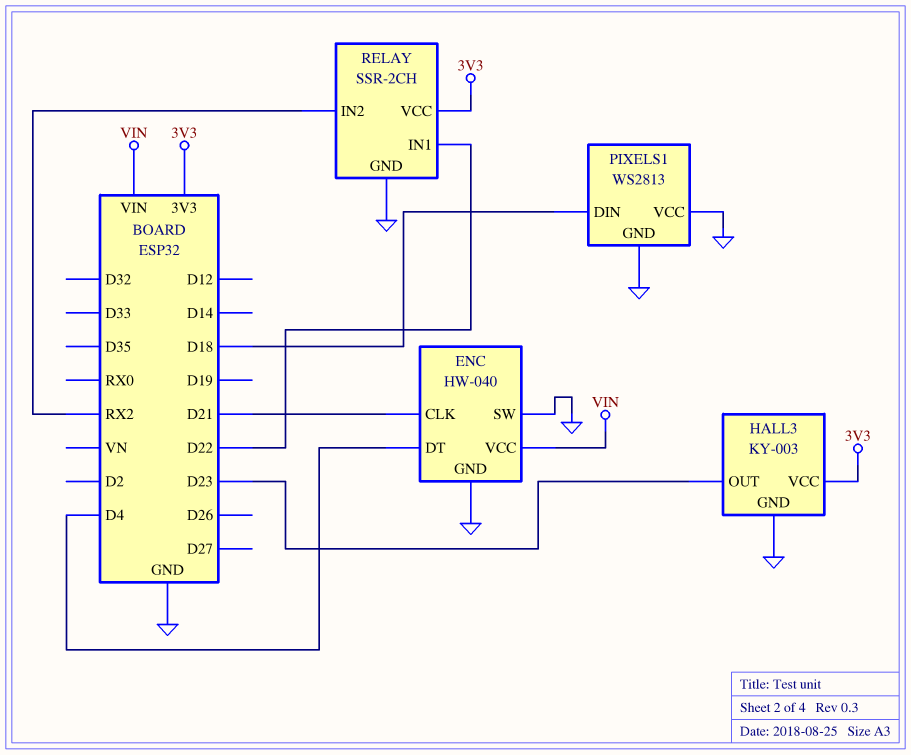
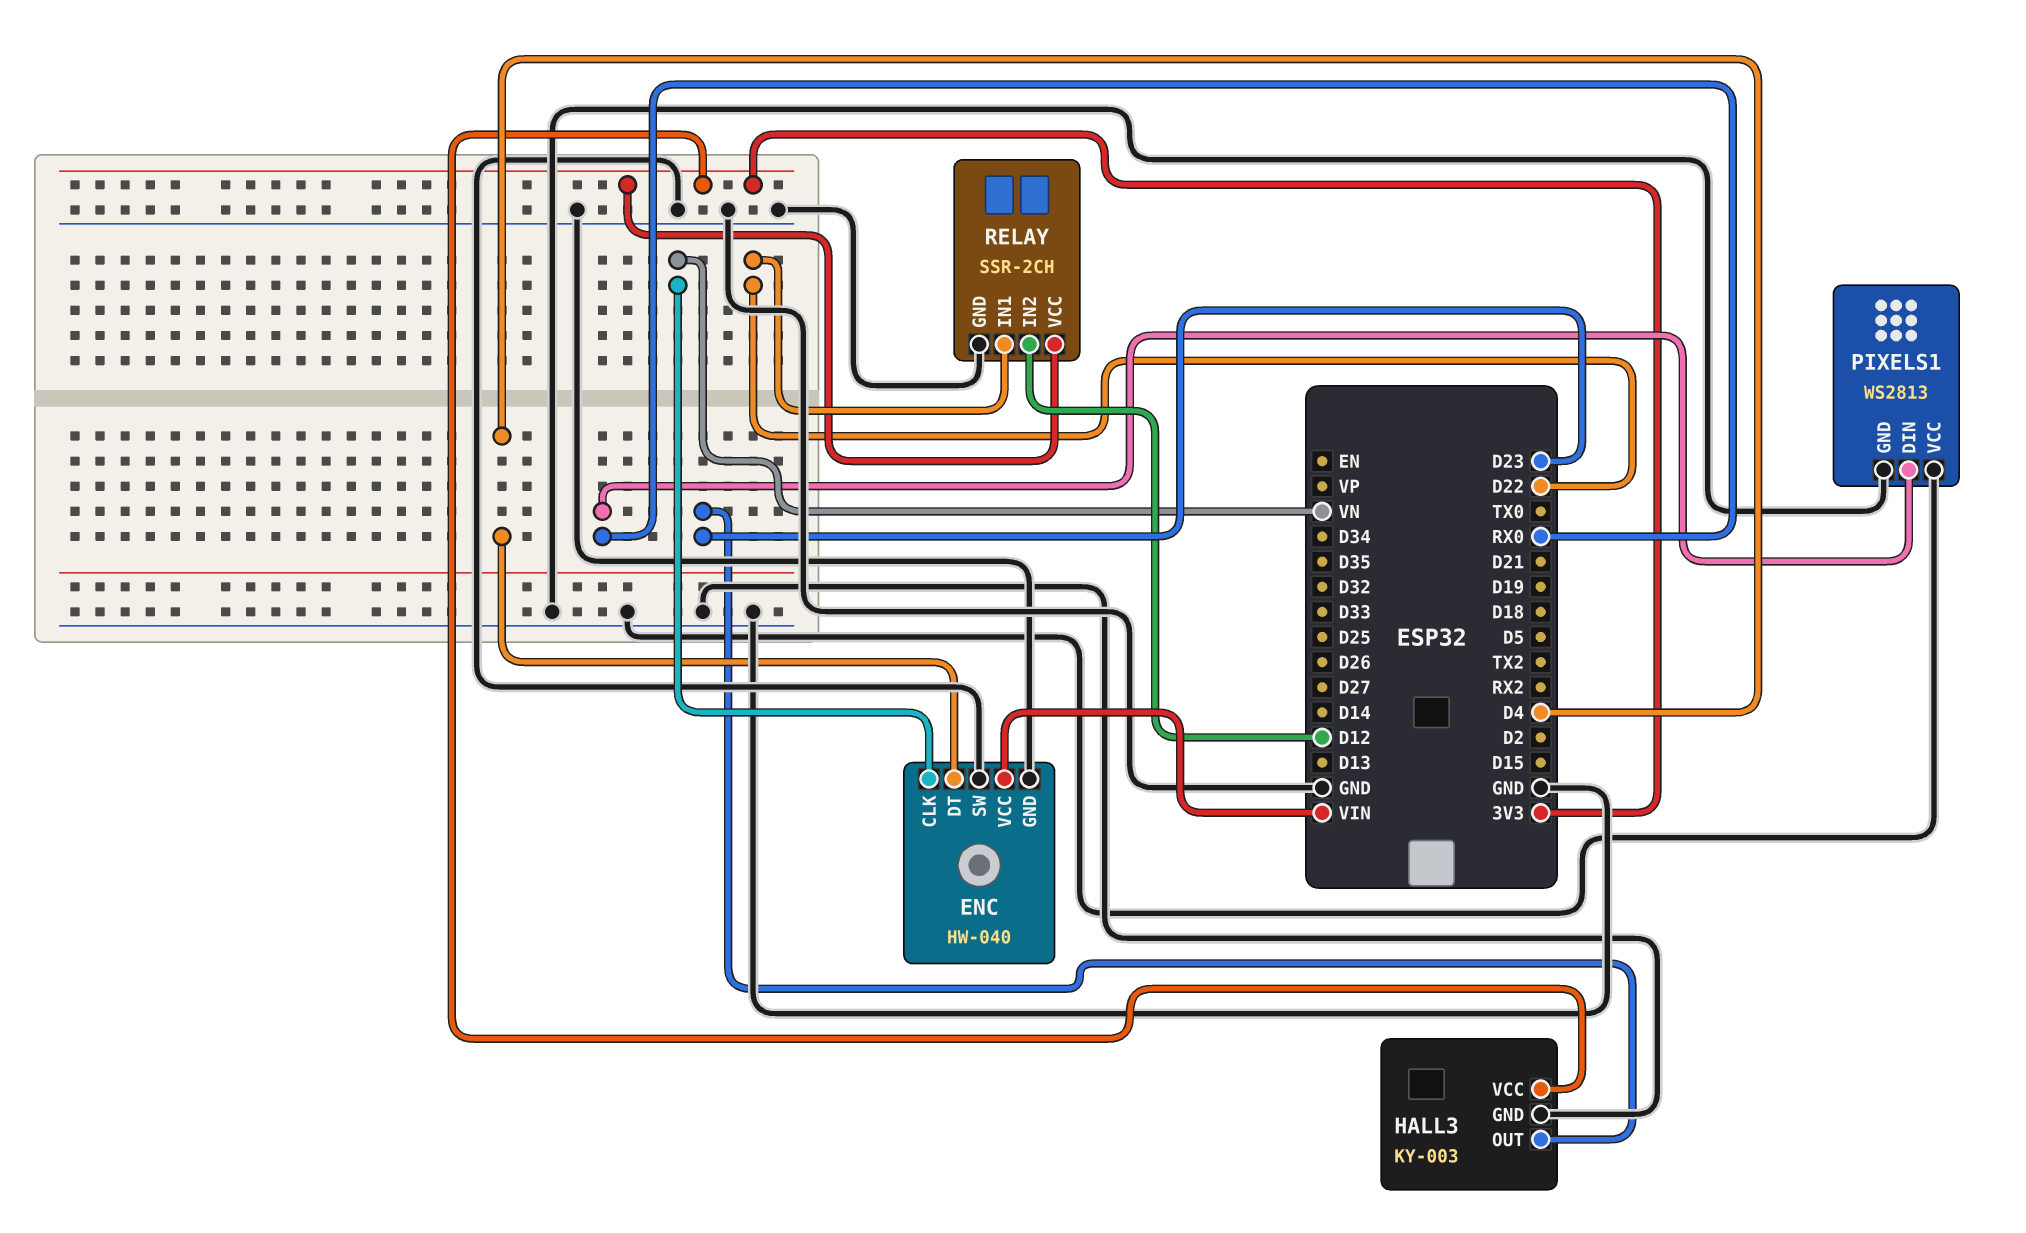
ENC pin CLK: D21 -> VN
PIXELS1 pin DIN: D18 -> RX0
RELAY pin IN2: RX2 -> D12

